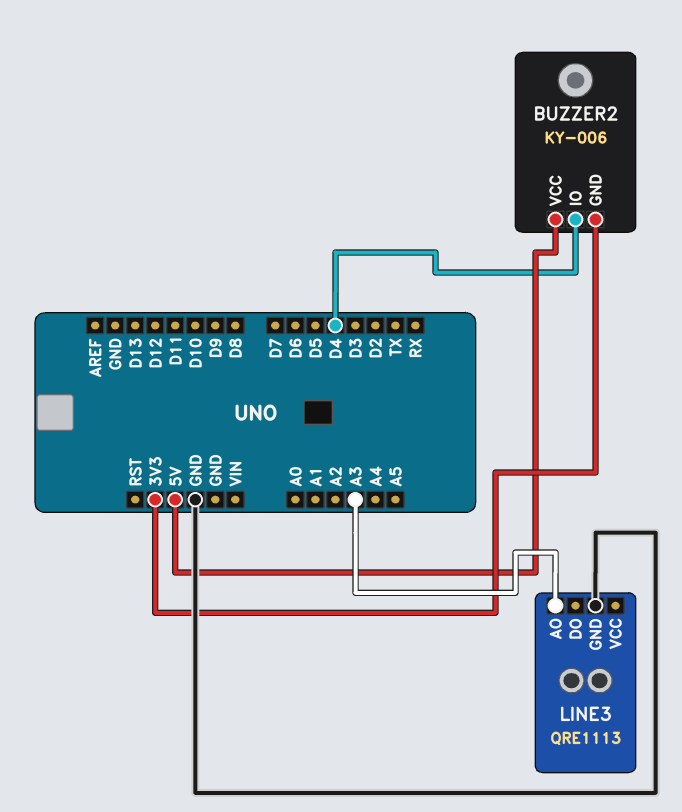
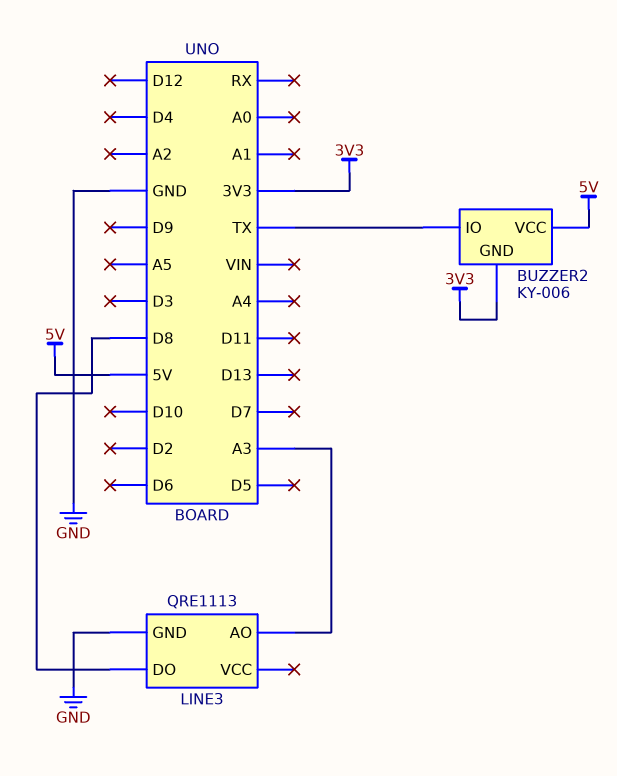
BUZZER2 pin IO: D4 -> TX
LINE3 pin DO: none -> D8

